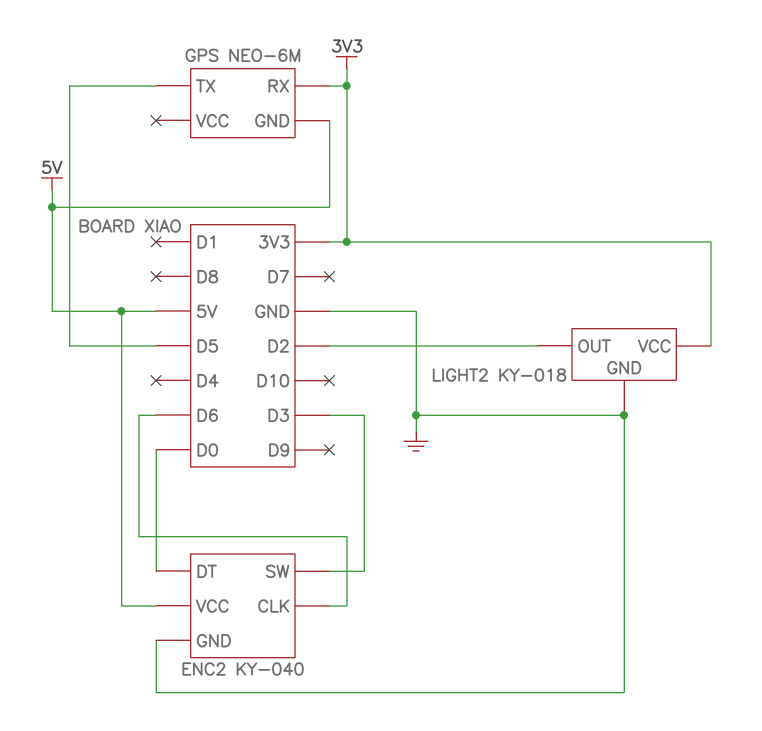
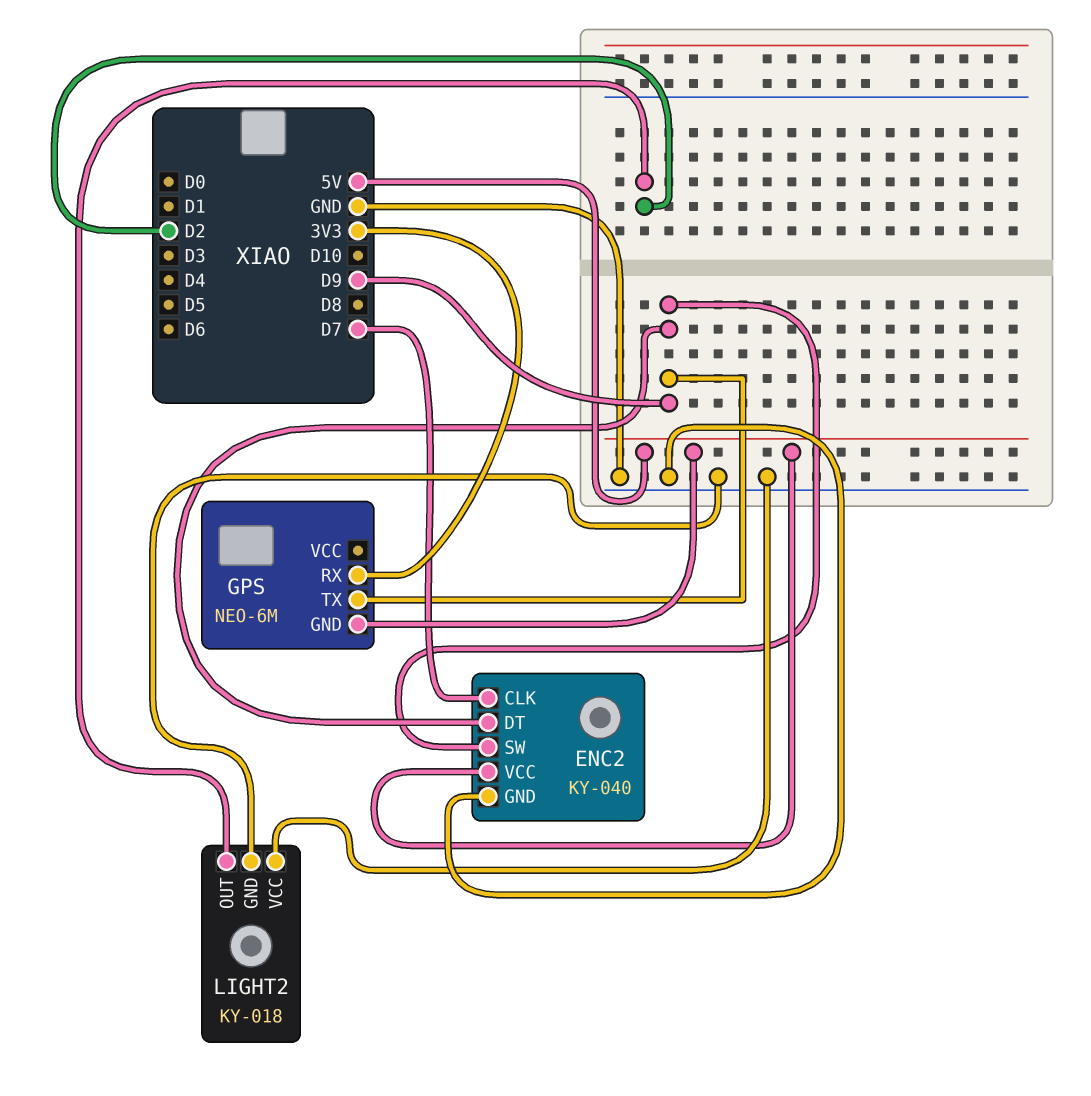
ENC2 pin CLK: D6 -> D7
ENC2 pin DT: D0 -> D9
ENC2 pin SW: D3 -> D9
GPS pin TX: D5 -> D9
LIGHT2 pin VCC: 3V3 -> GND

